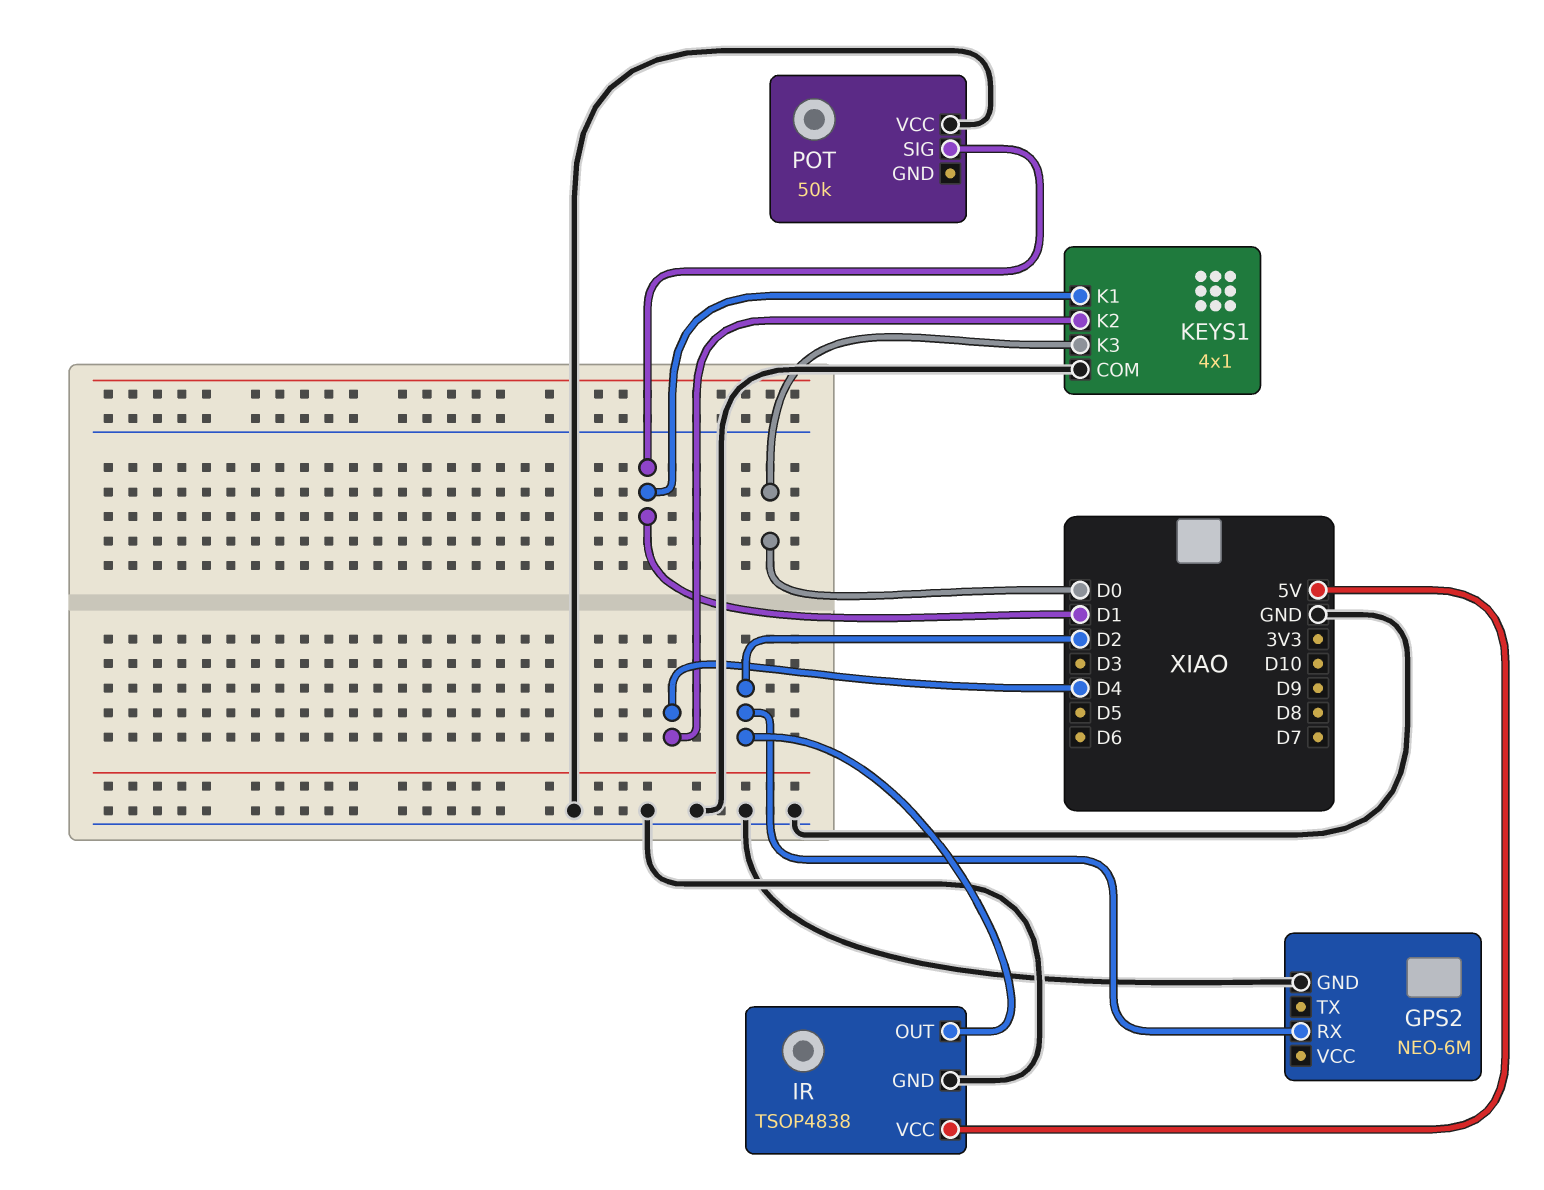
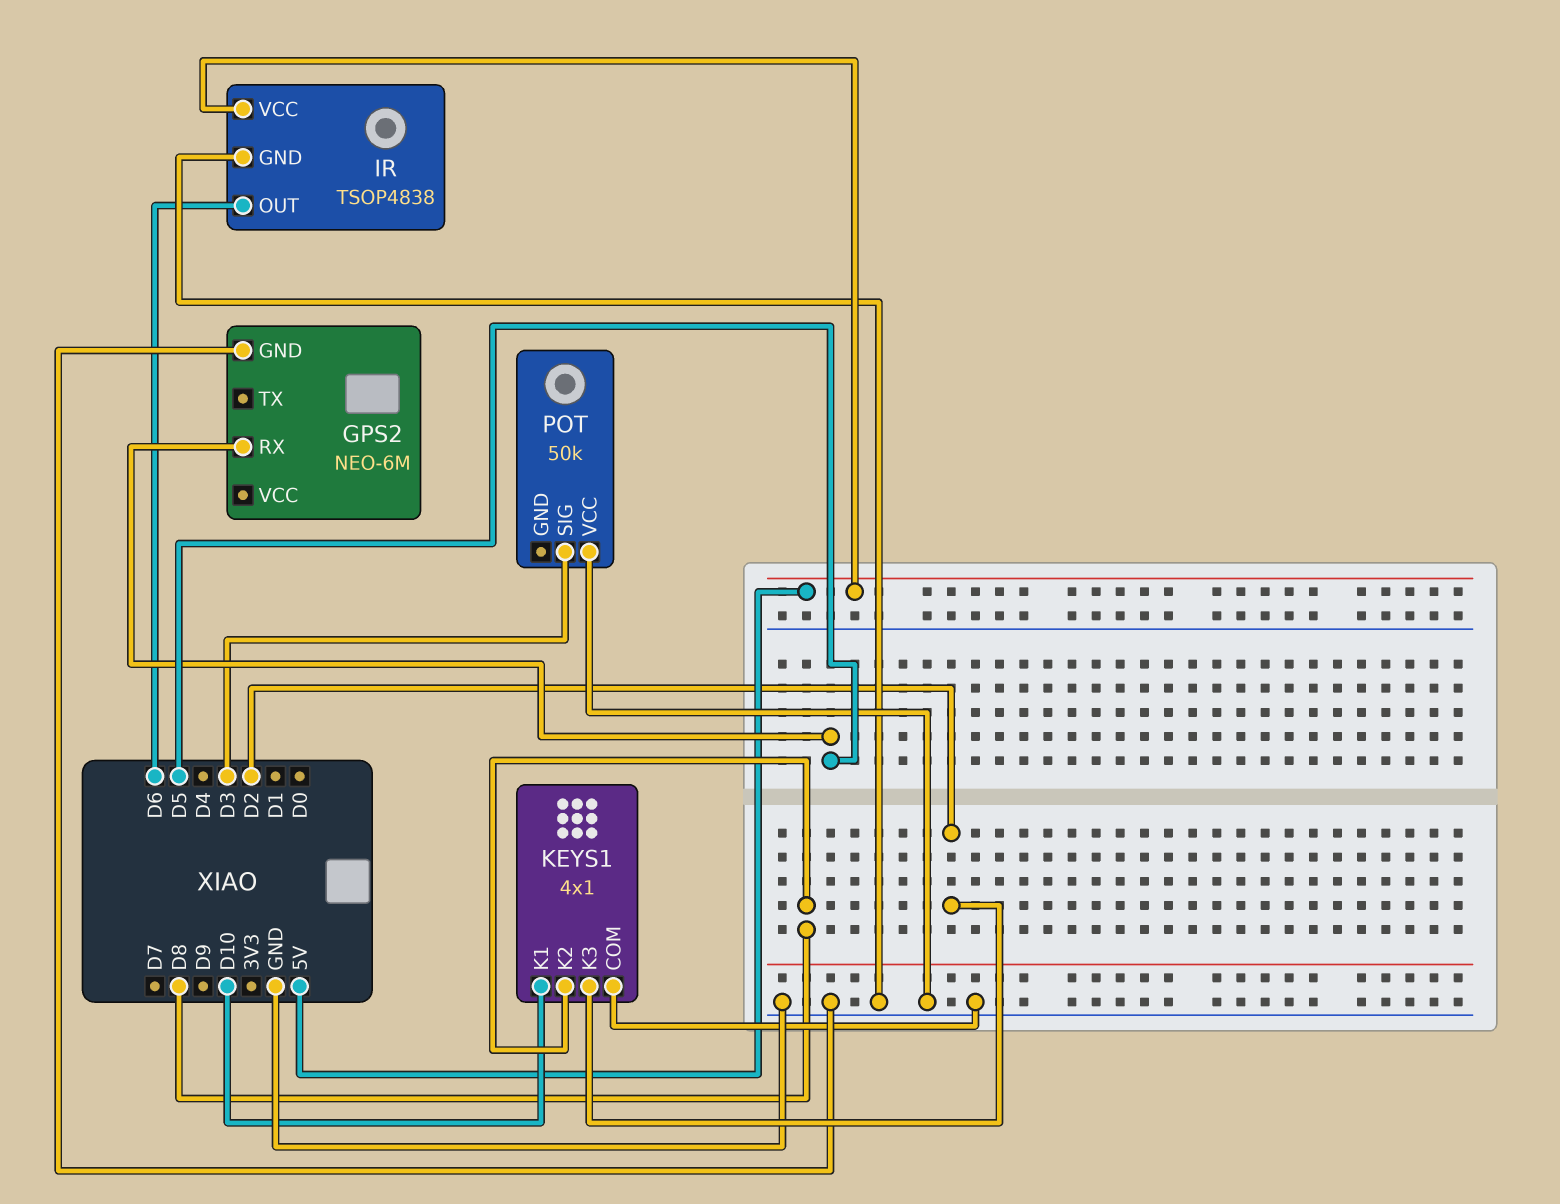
GPS2 pin RX: D2 -> D5
IR pin OUT: D2 -> D6
KEYS1 pin K1: D1 -> D10
KEYS1 pin K2: D4 -> D8
KEYS1 pin K3: D0 -> D2
POT pin SIG: D1 -> D3

